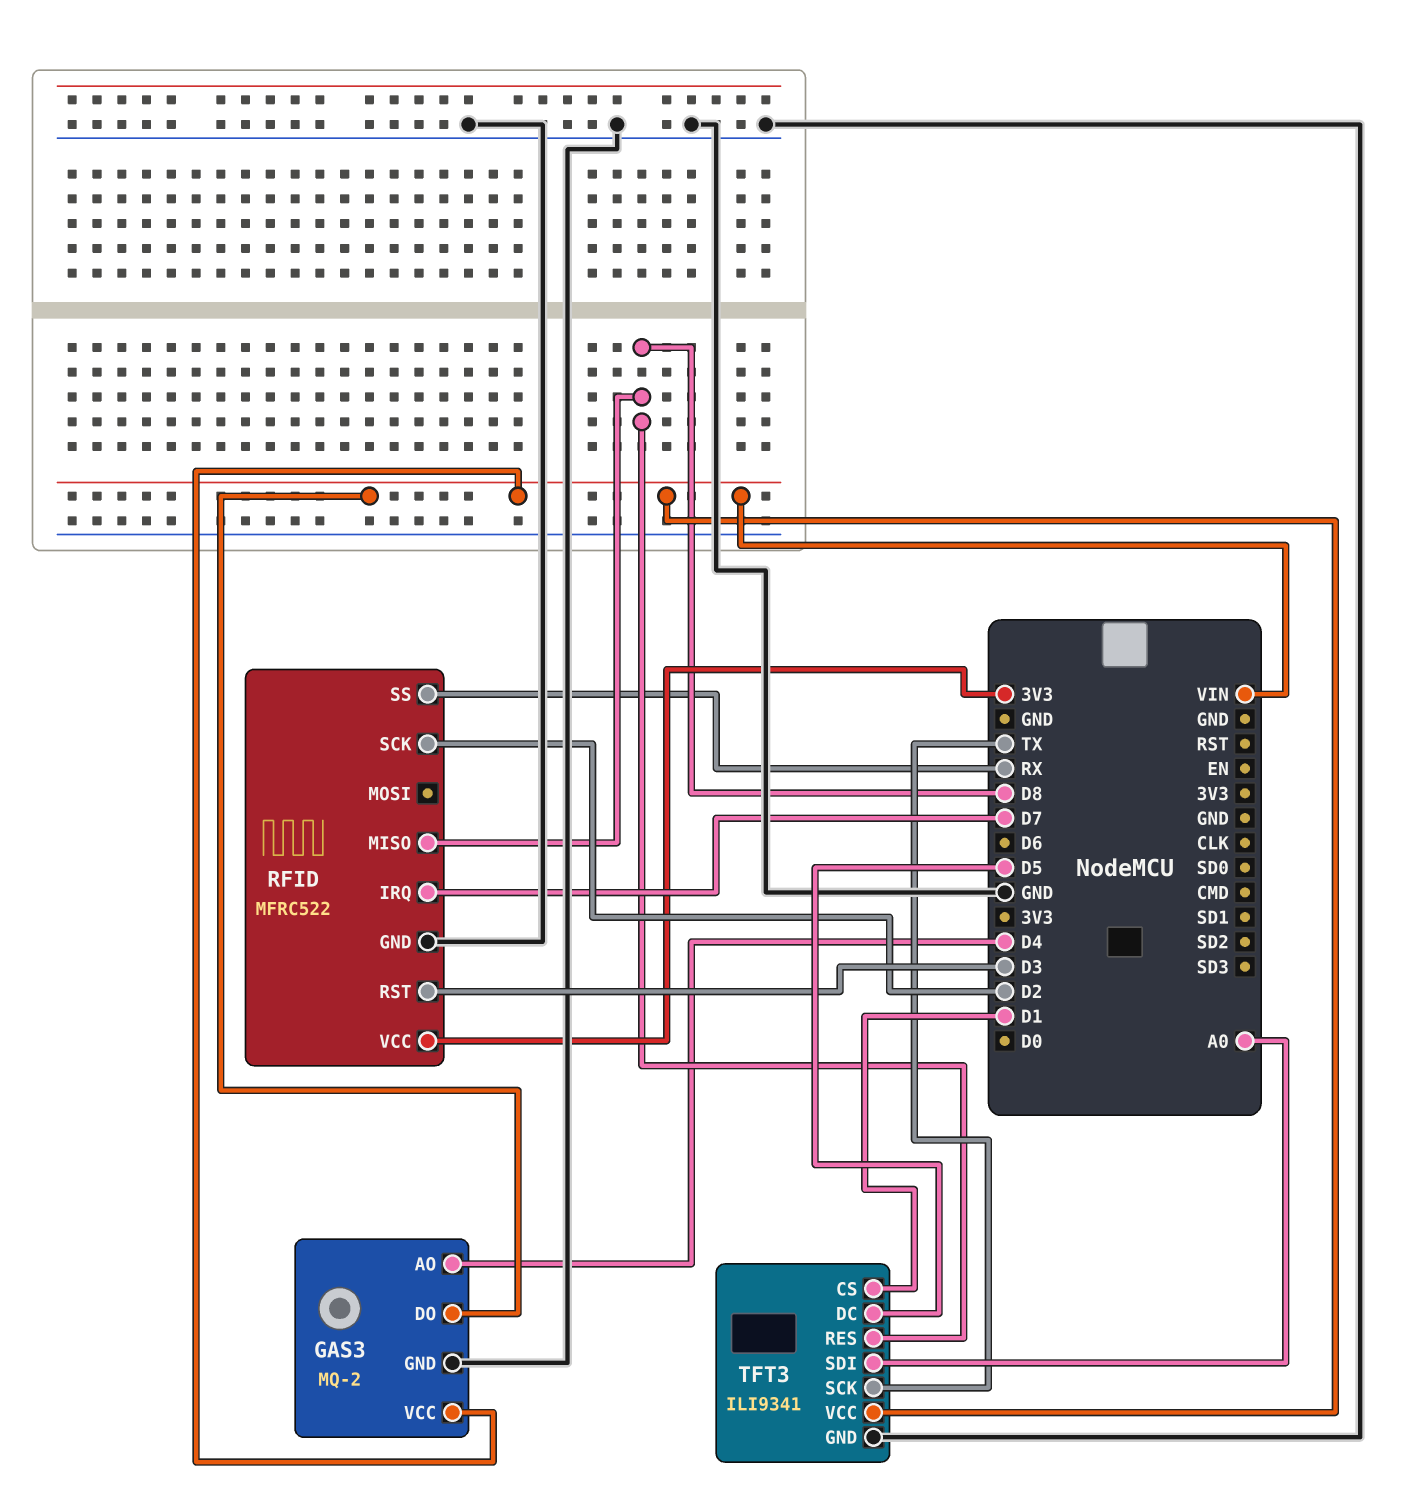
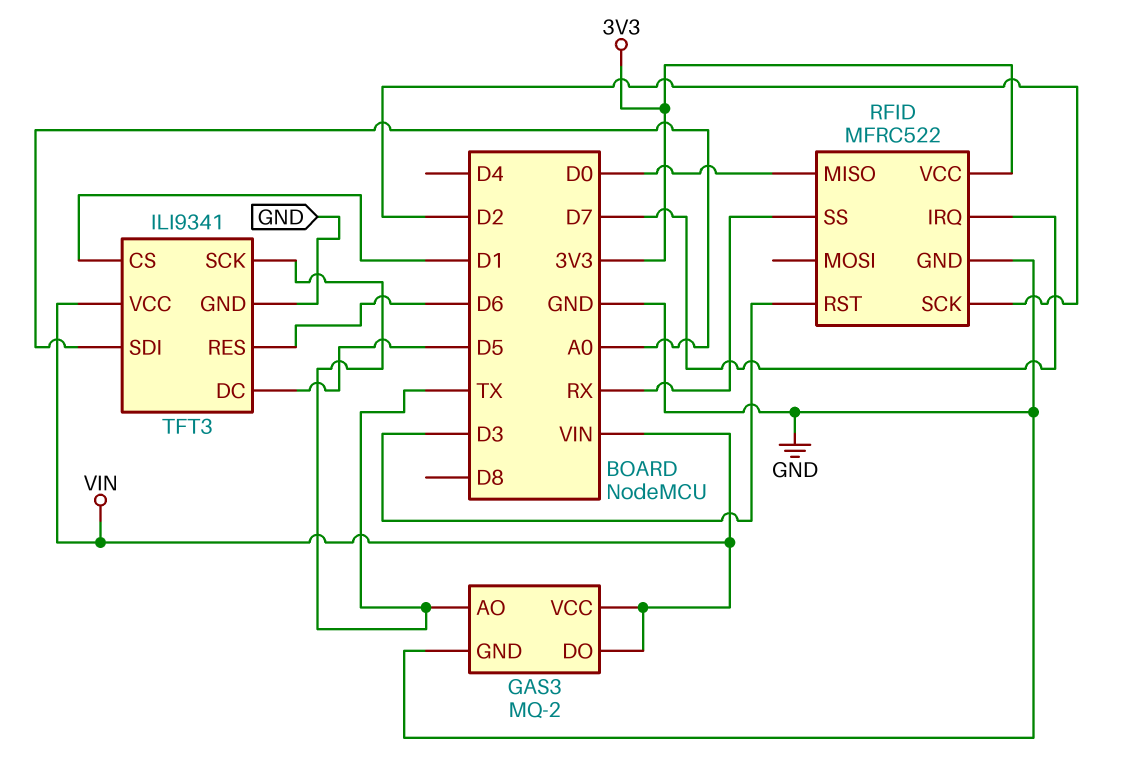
GAS3 pin AO: D4 -> TX
RFID pin MISO: D8 -> D0
TFT3 pin RES: D8 -> D6

